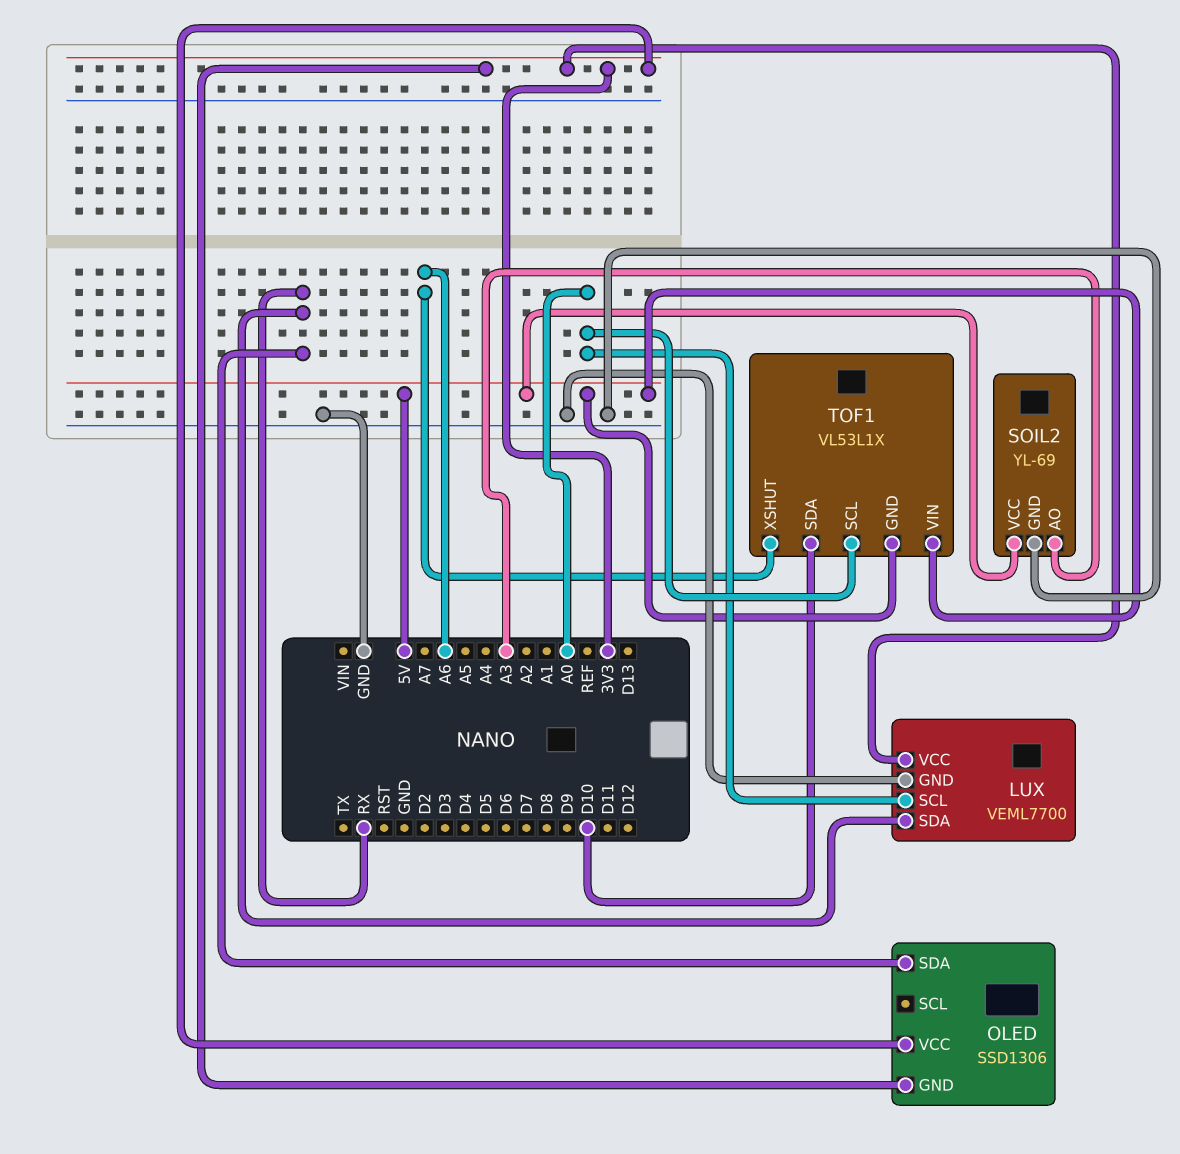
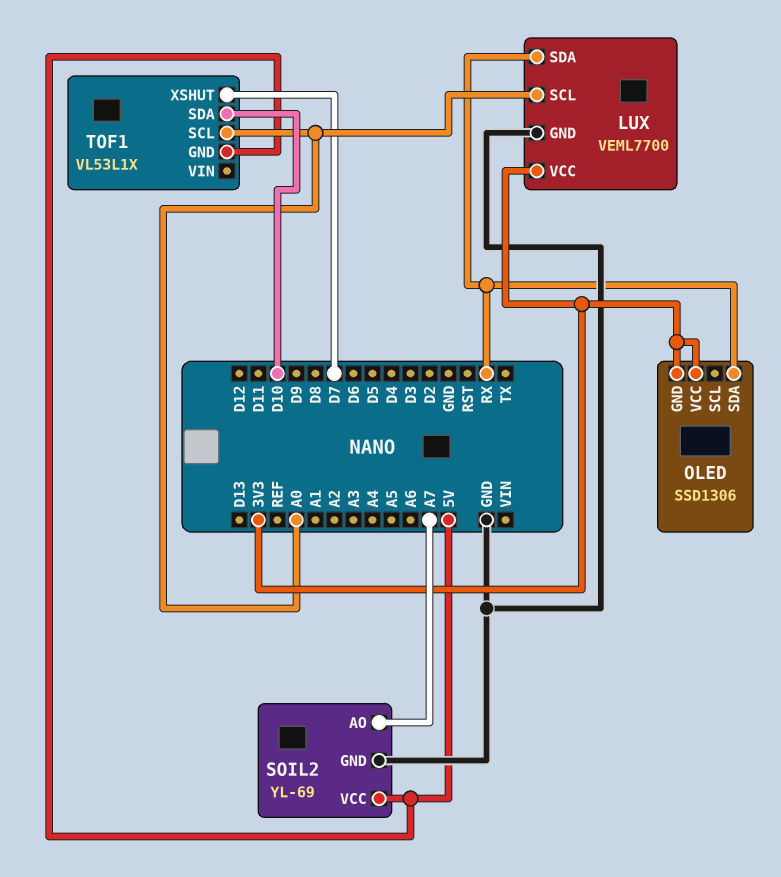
SOIL2 pin AO: A3 -> A7
TOF1 pin VIN: 5V -> none
TOF1 pin XSHUT: A6 -> D7

